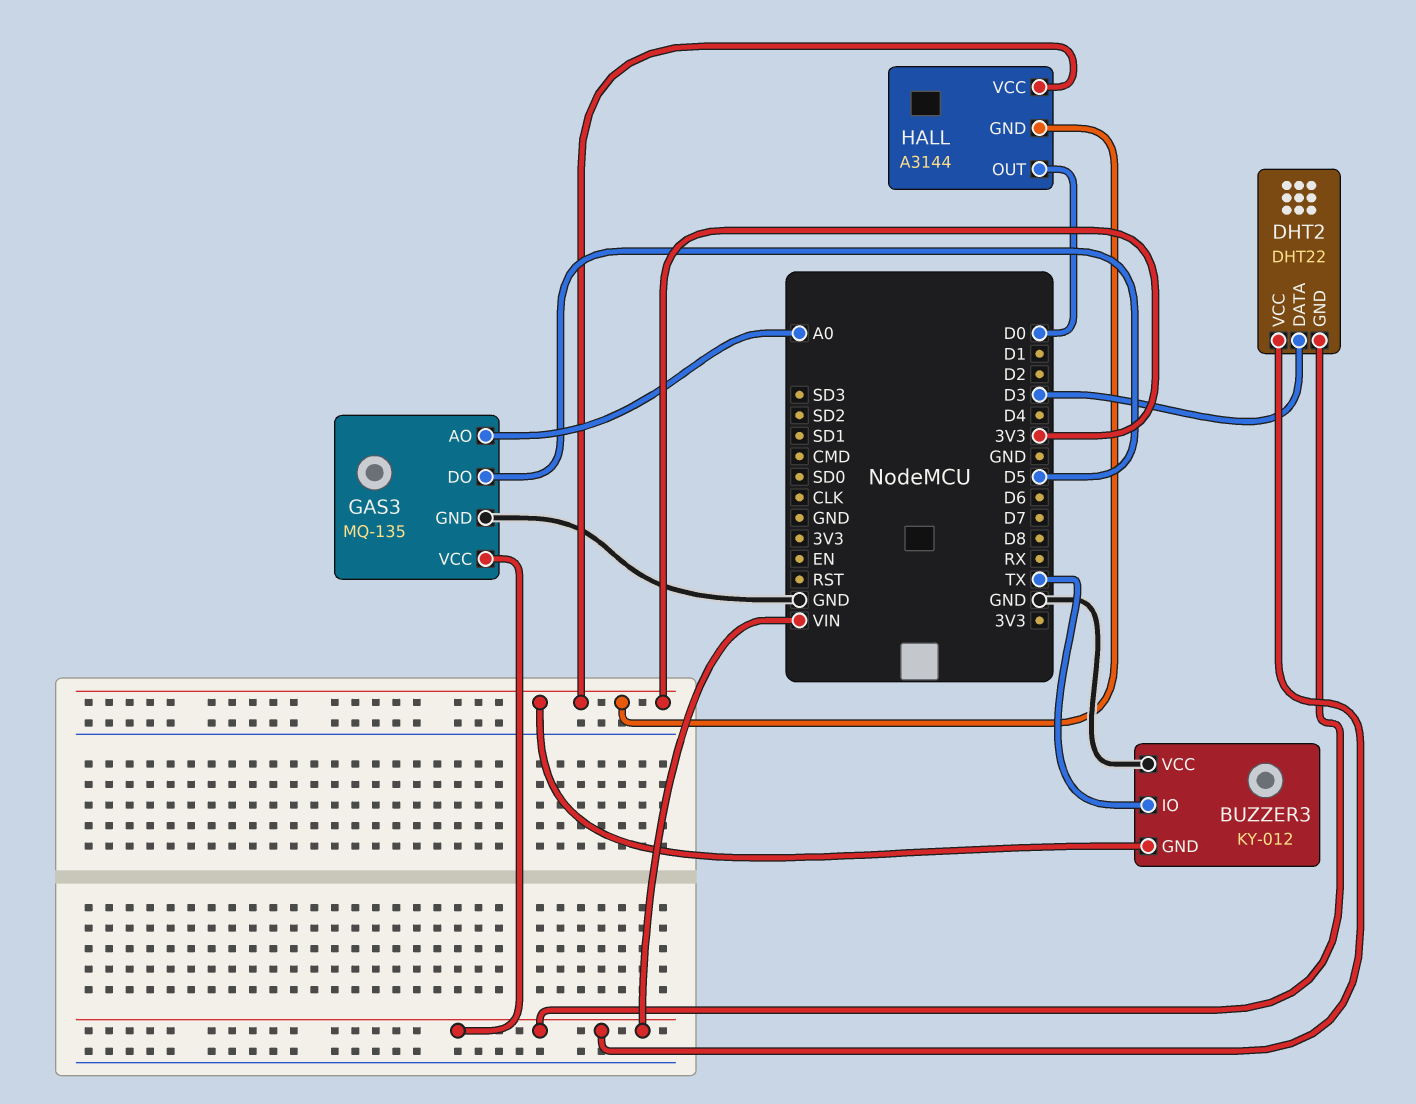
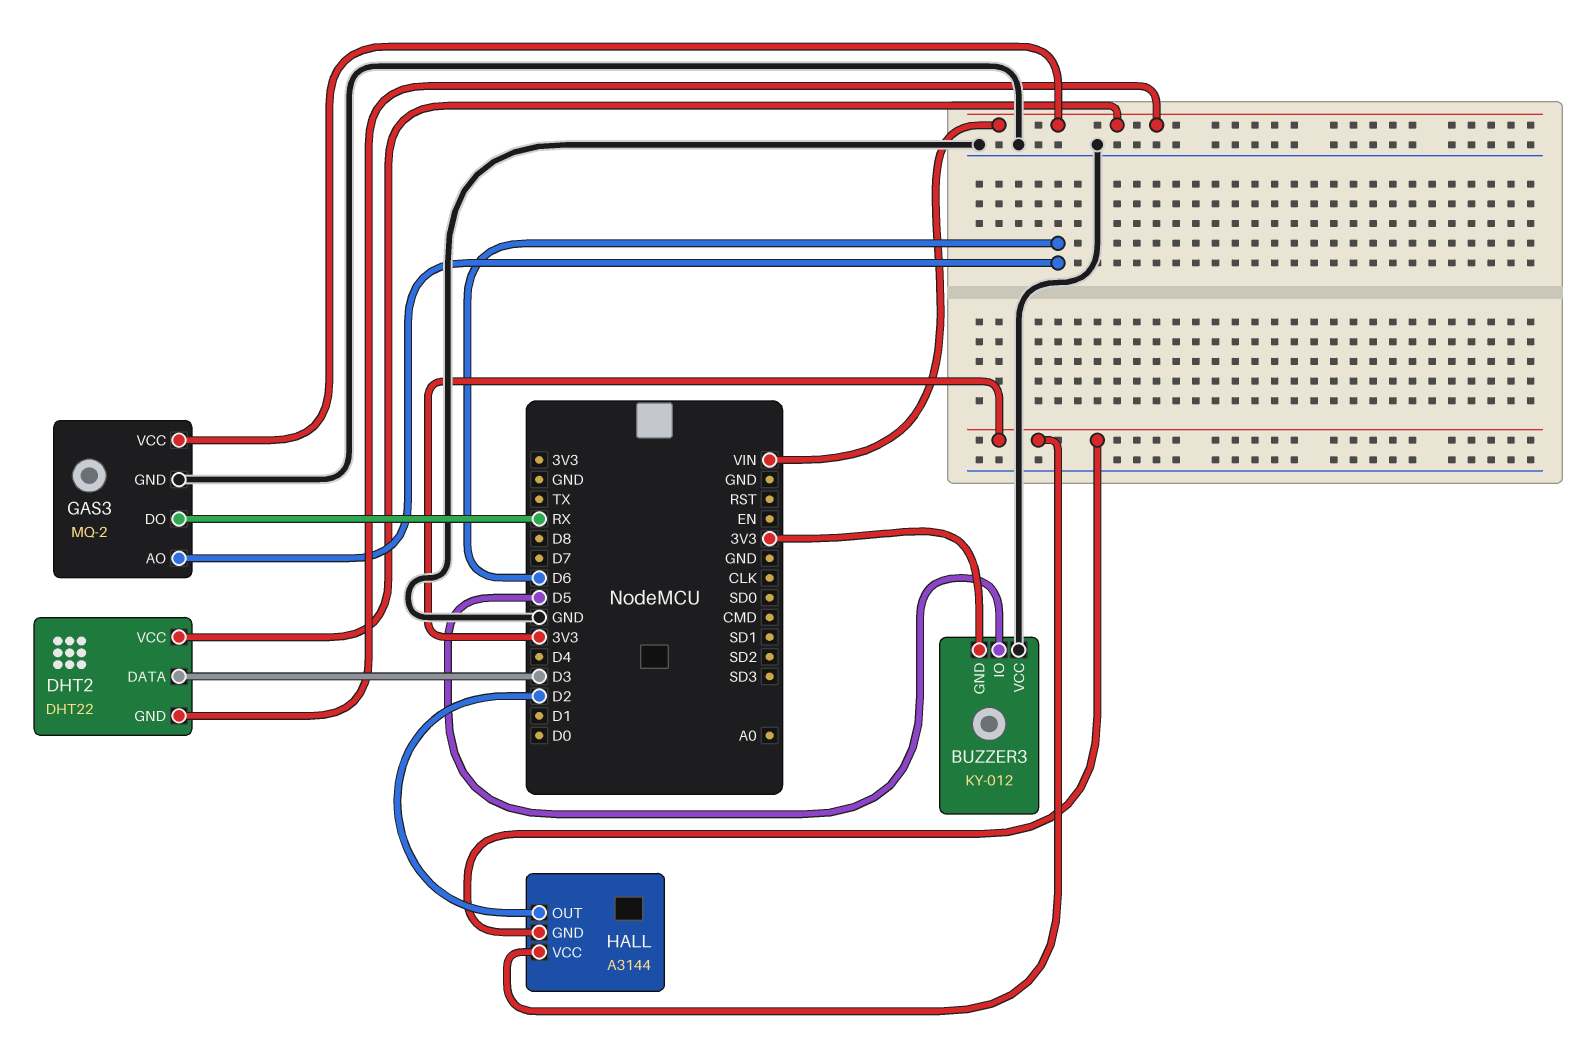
BUZZER3 pin IO: TX -> D5
GAS3: MQ-135 -> MQ-2
GAS3 pin AO: A0 -> D6
GAS3 pin DO: D5 -> RX
HALL pin OUT: D0 -> D2

